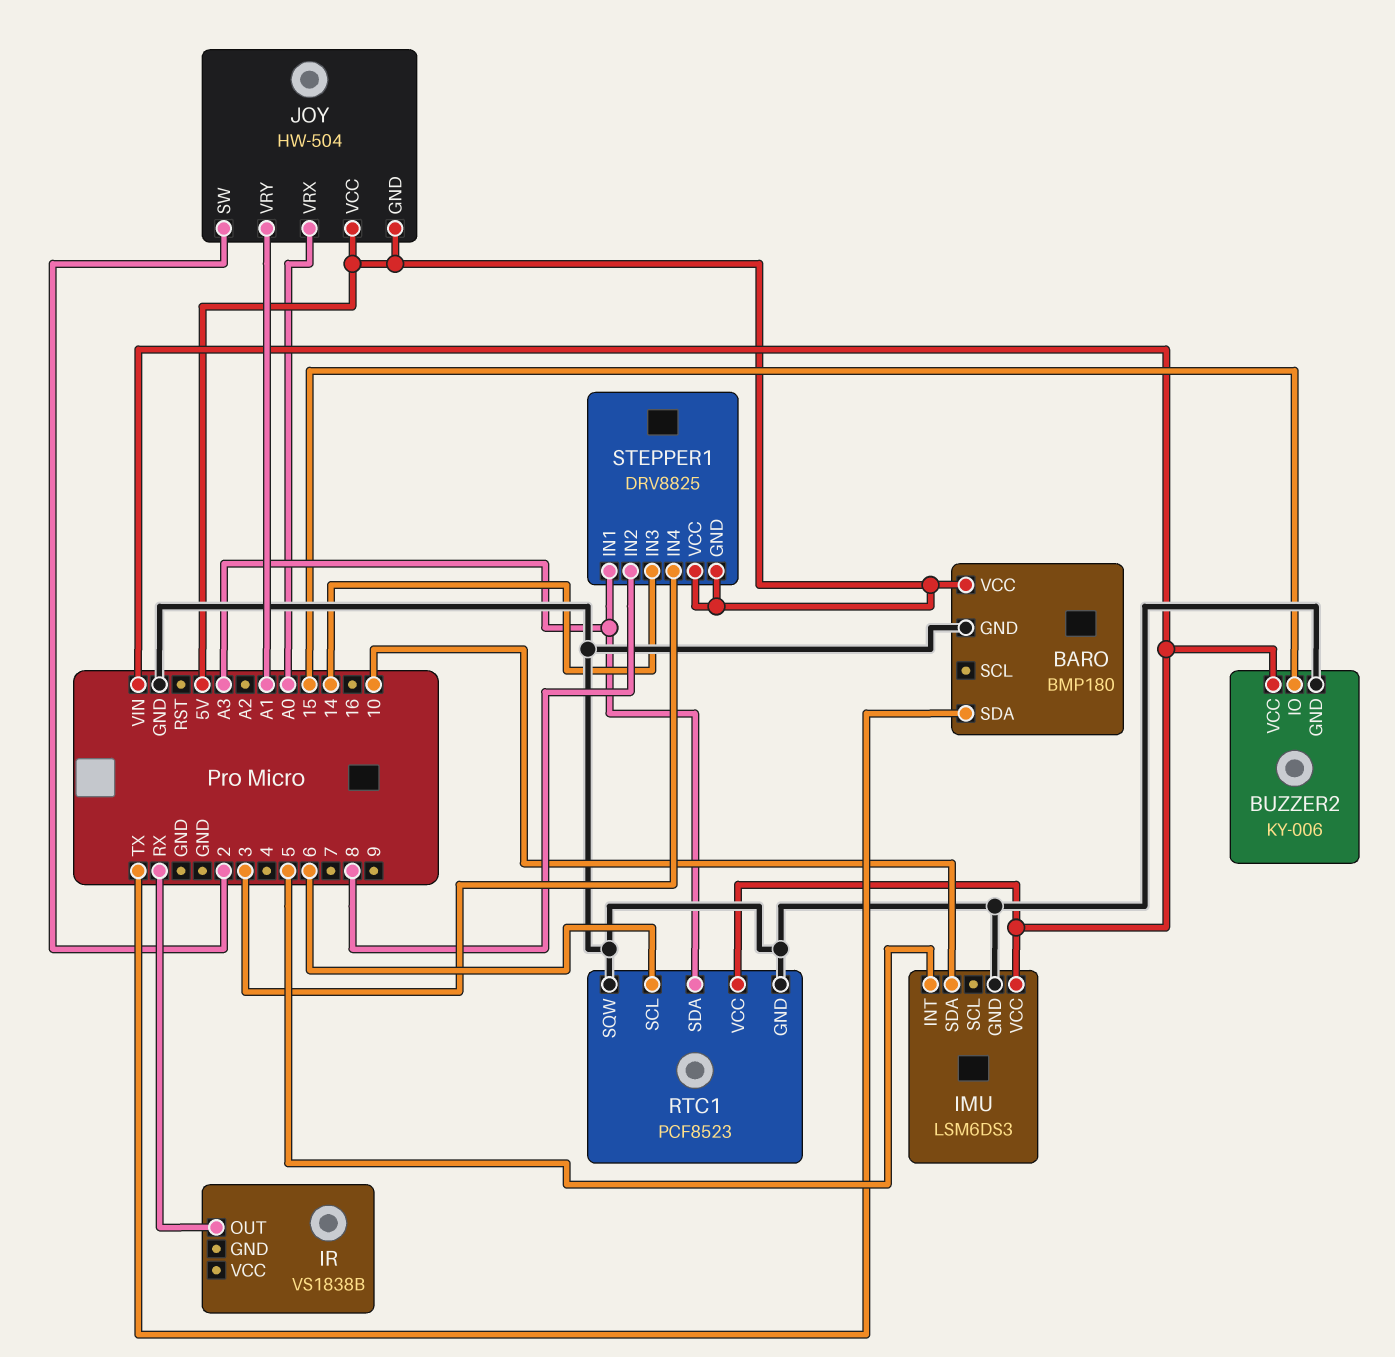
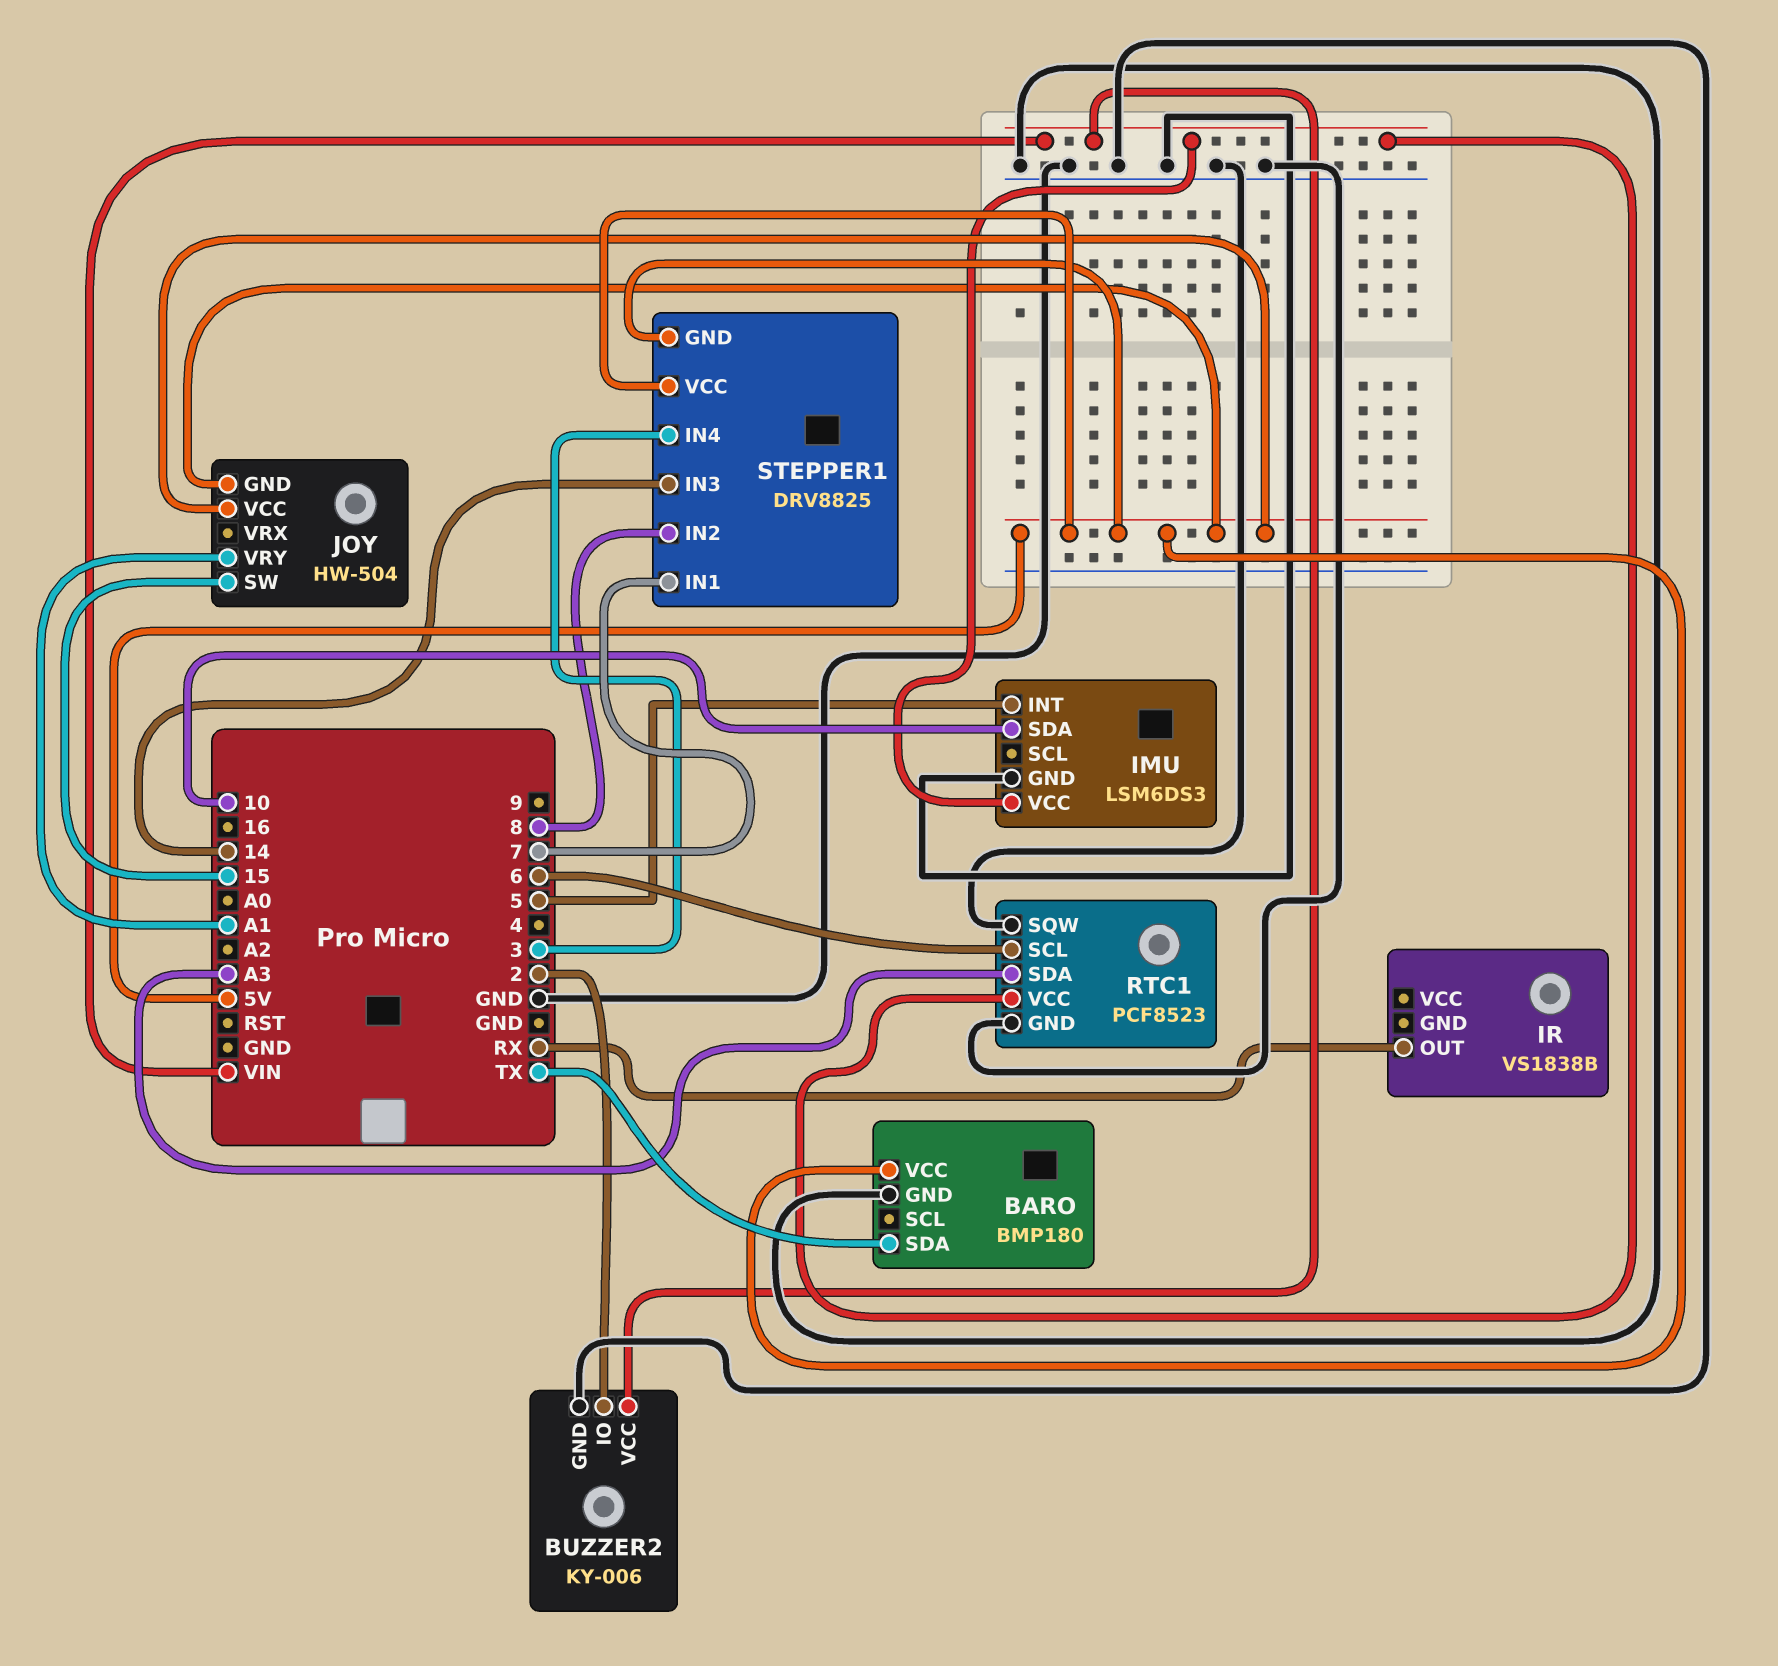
BUZZER2 pin IO: 15 -> 2
JOY pin SW: 2 -> 15
JOY pin VRX: A0 -> none
STEPPER1 pin IN1: A3 -> 7

